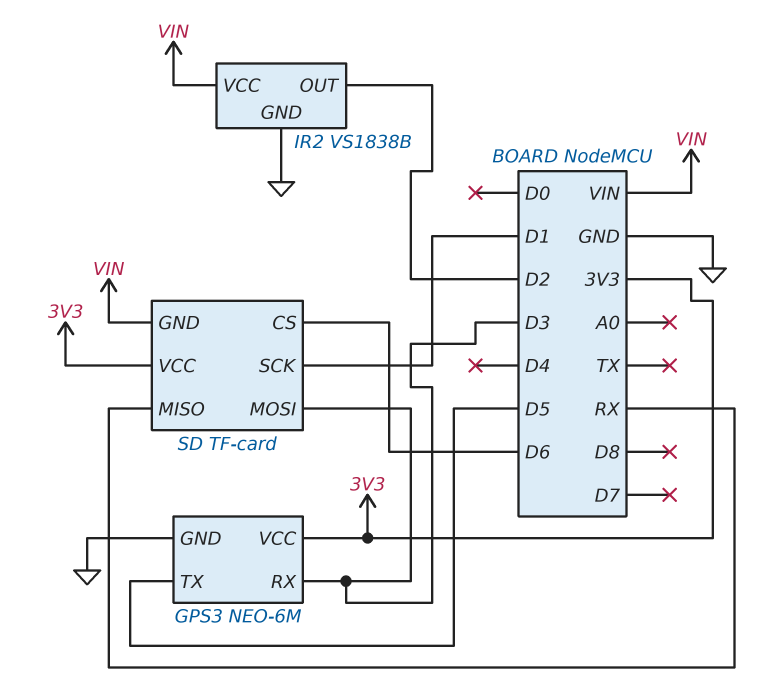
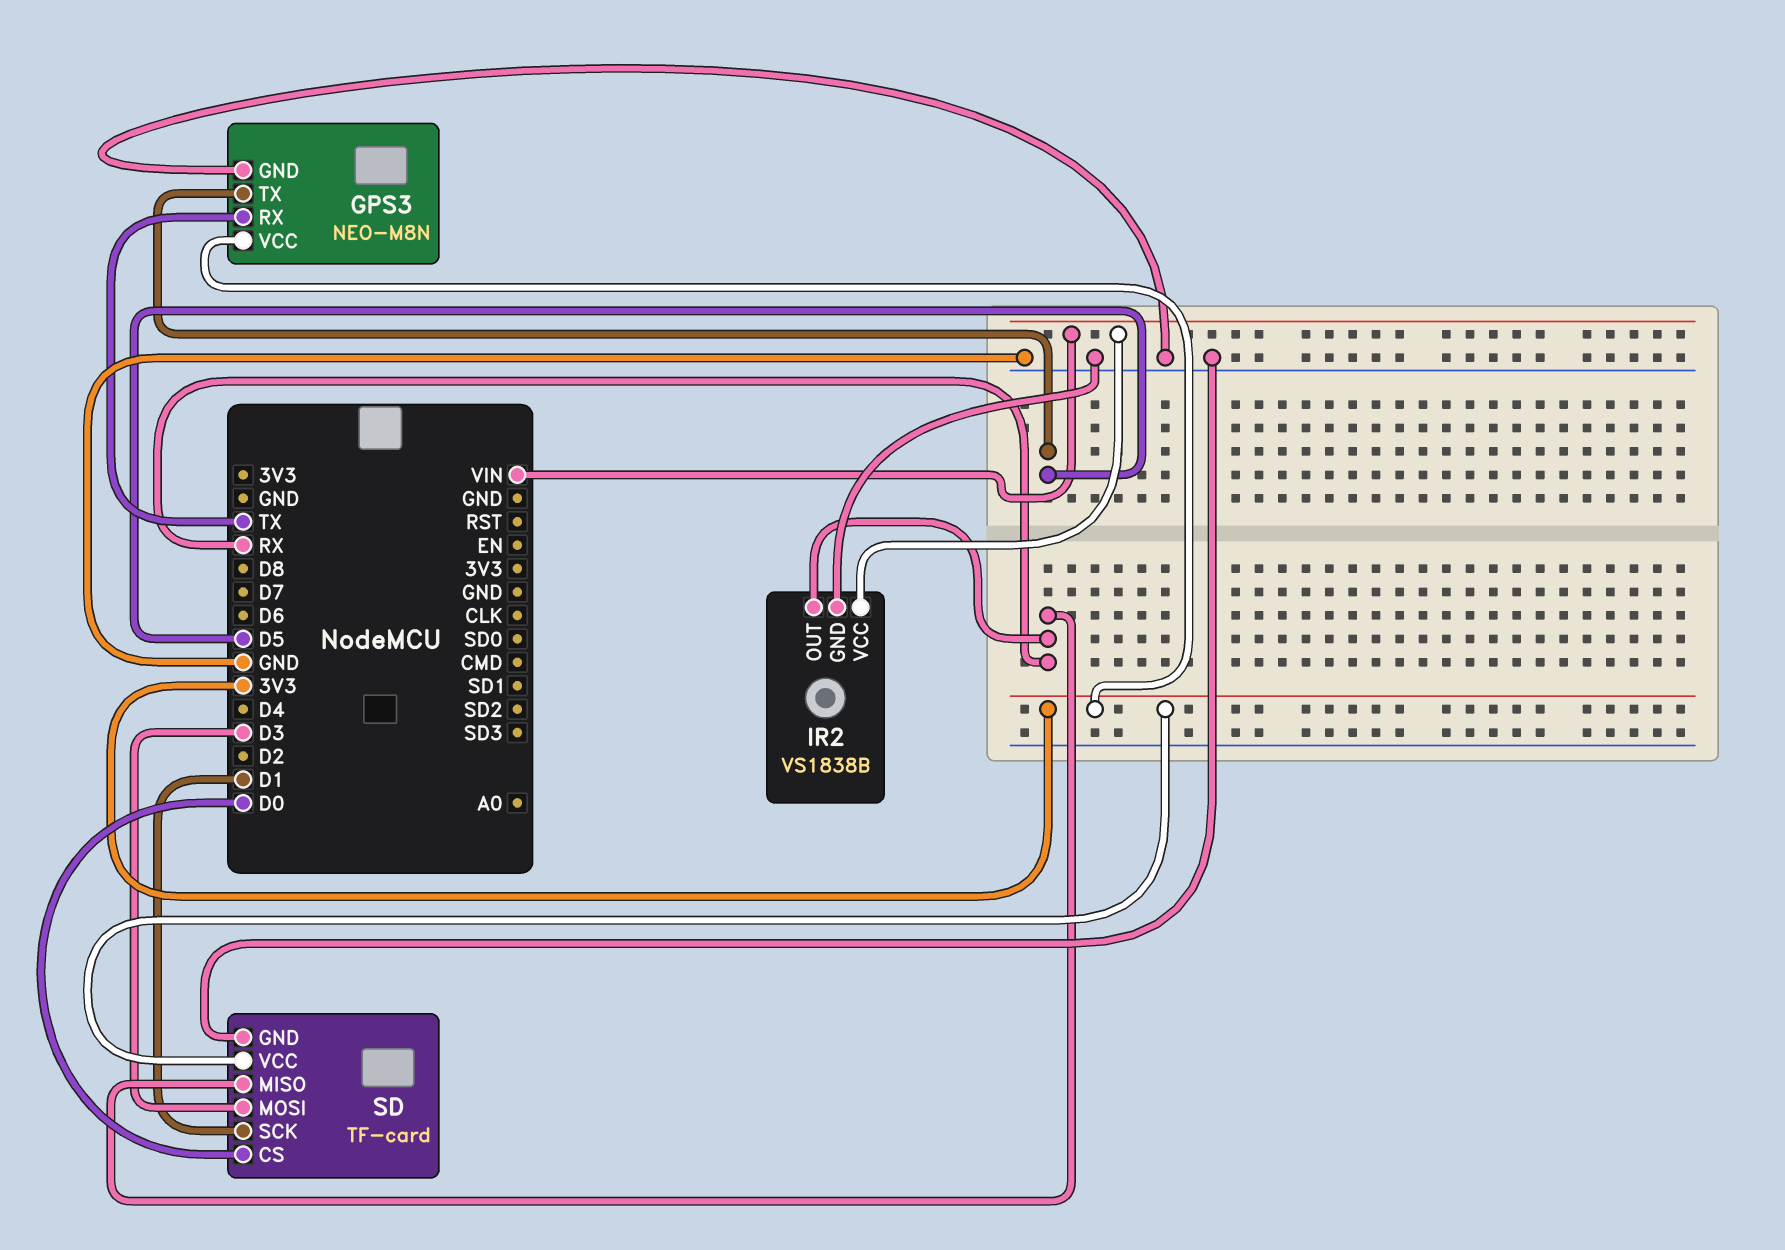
GPS3: NEO-6M -> NEO-M8N
GPS3 pin RX: D3 -> TX
IR2 pin OUT: D2 -> RX
SD pin CS: D6 -> D0
SD pin GND: VIN -> GND

